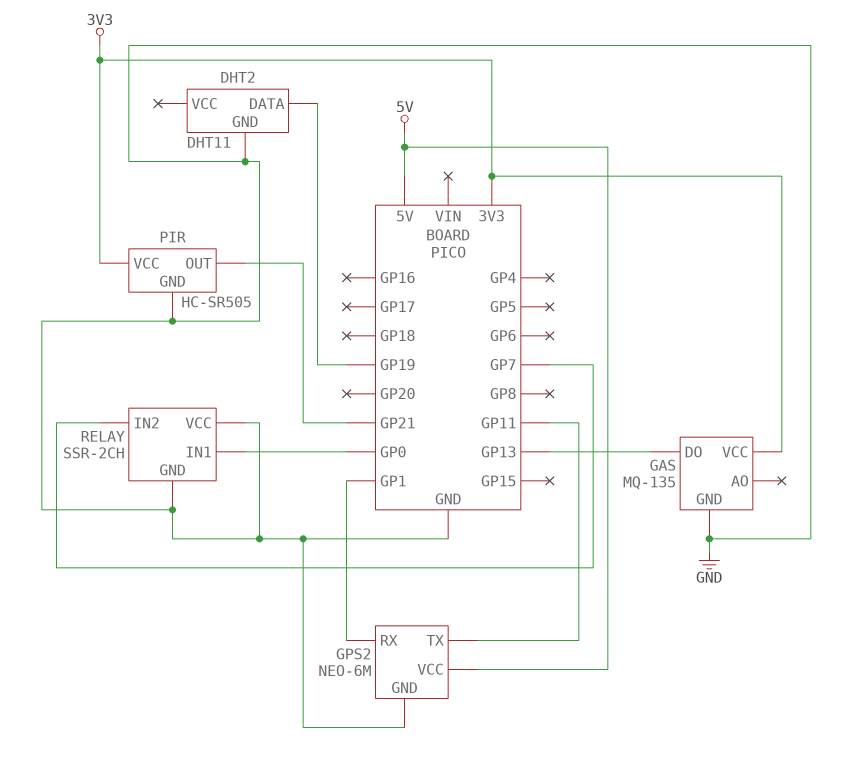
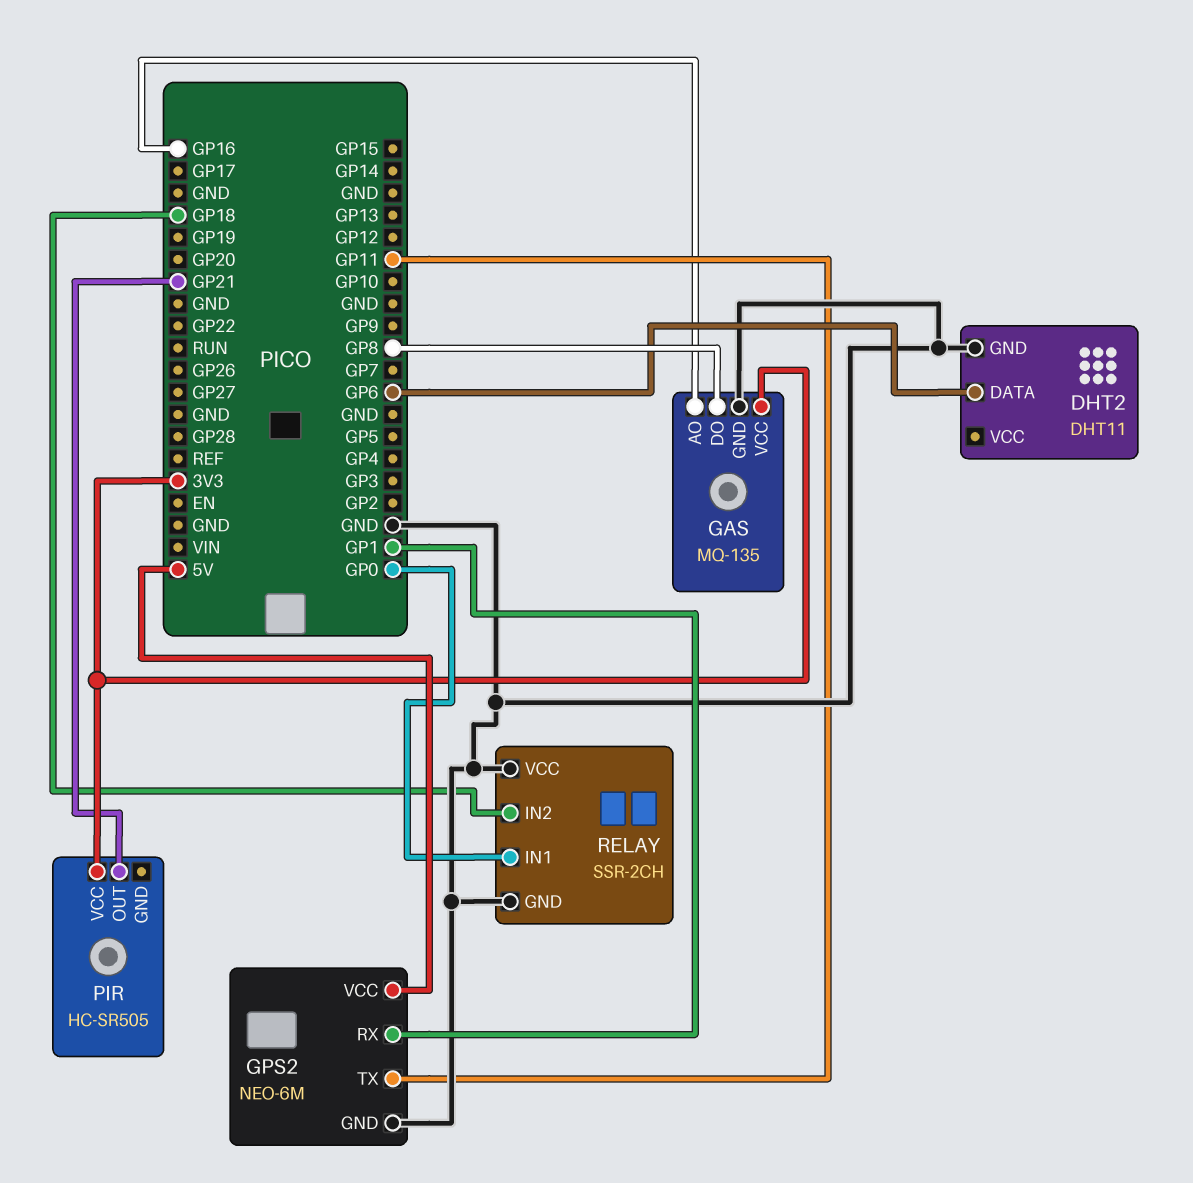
DHT2 pin DATA: GP19 -> GP6
GAS pin AO: none -> GP16
GAS pin DO: GP13 -> GP8
PIR pin GND: GND -> none
RELAY pin IN2: GP7 -> GP18

